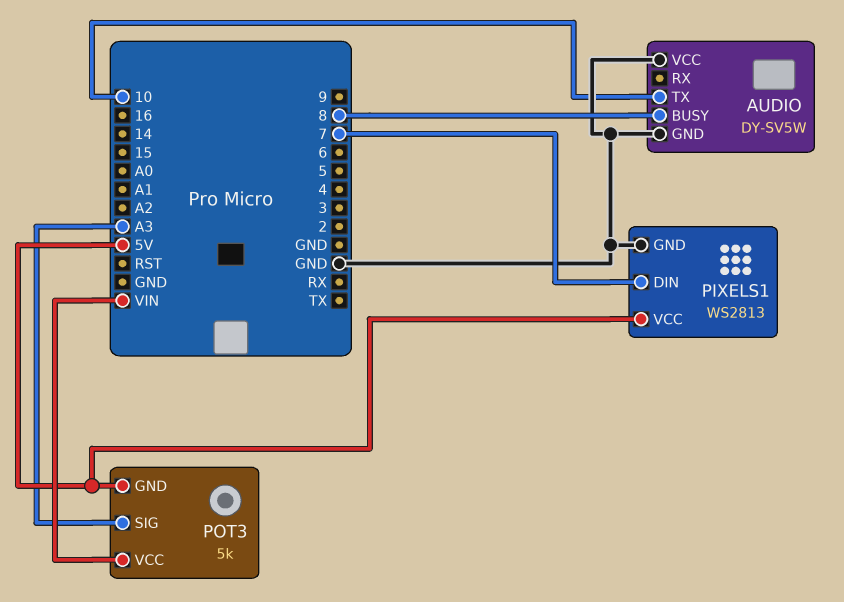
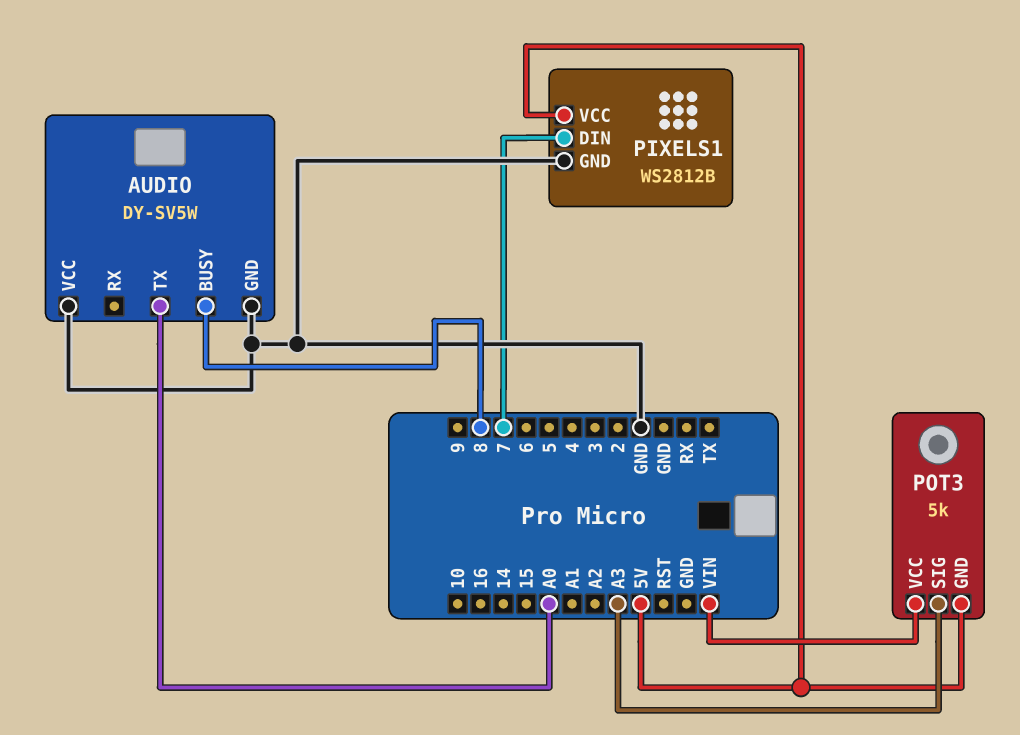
AUDIO pin TX: 10 -> A0
PIXELS1: WS2813 -> WS2812B

